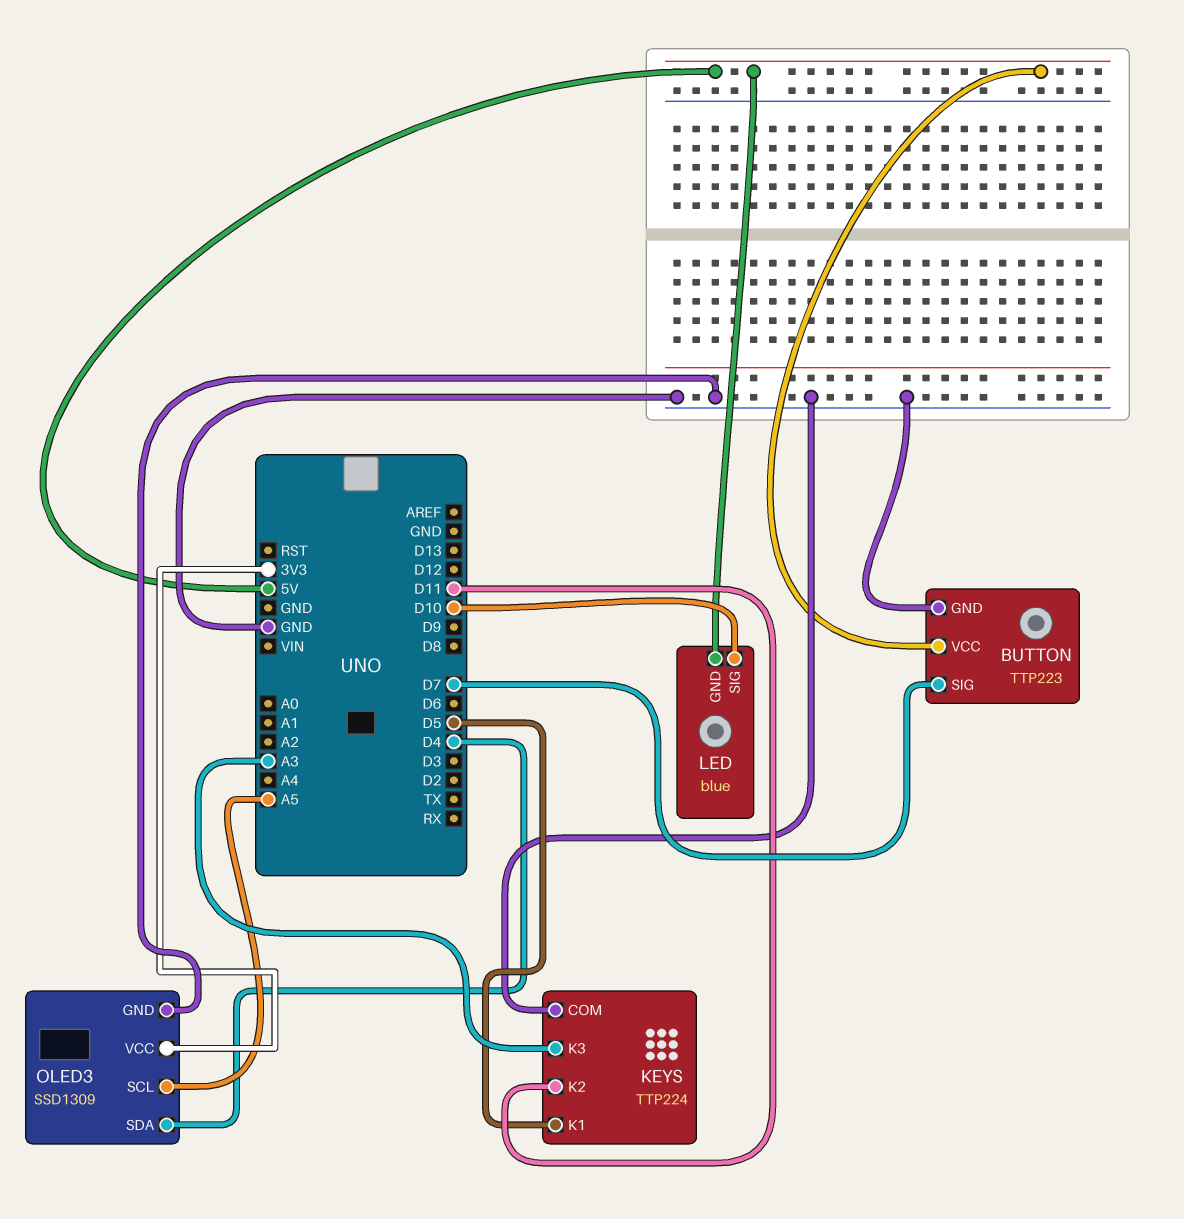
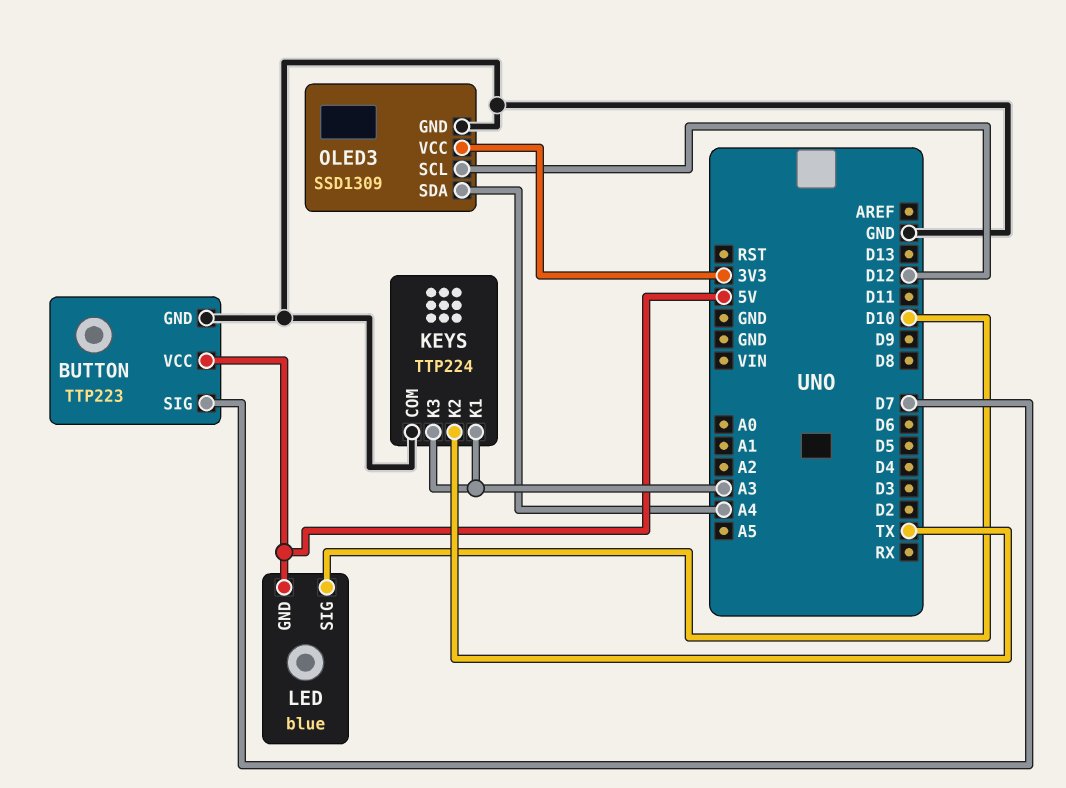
KEYS pin K1: D5 -> A3
KEYS pin K2: D11 -> TX
OLED3 pin SCL: A5 -> D12
OLED3 pin SDA: D4 -> A4

